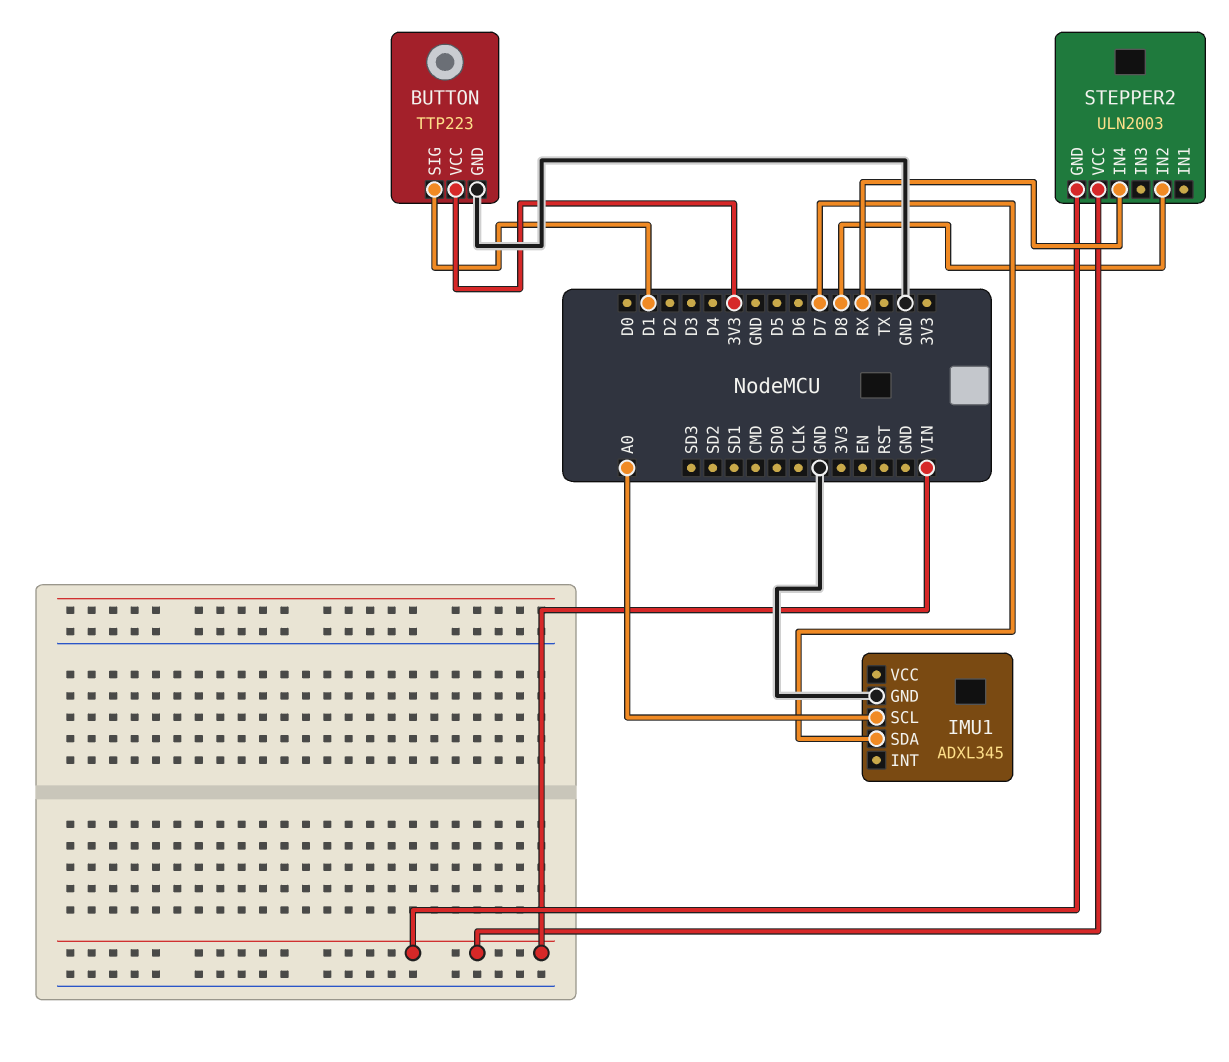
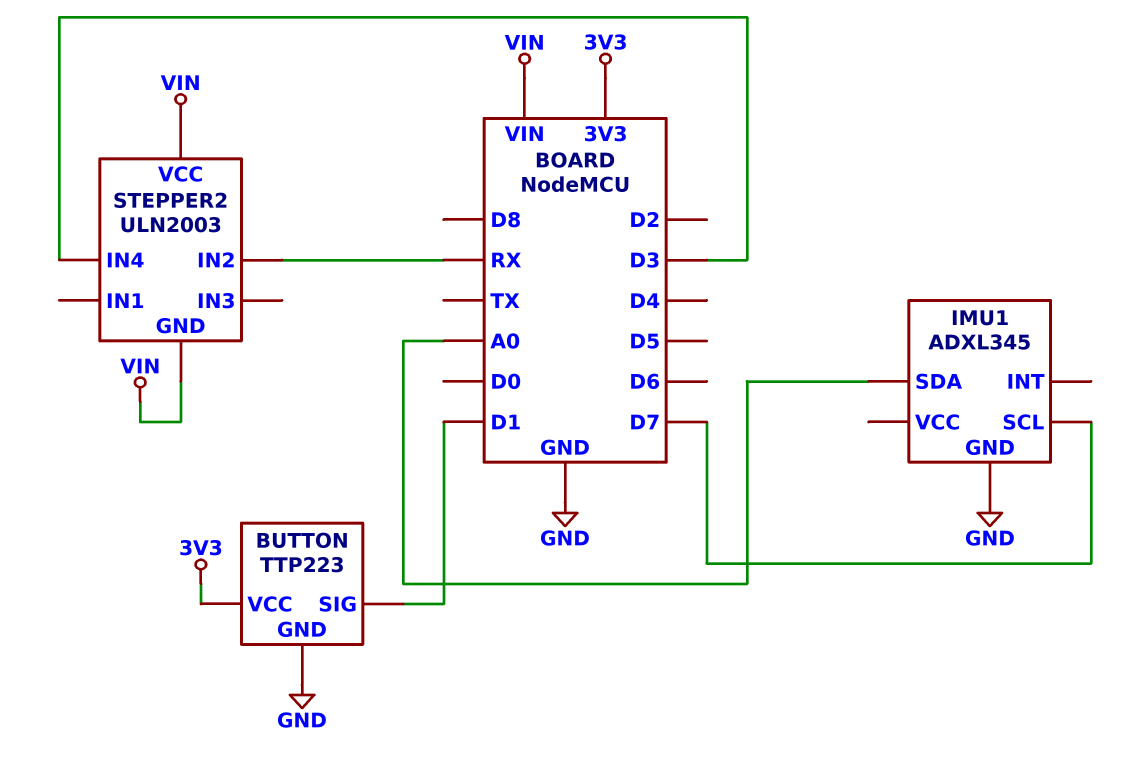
IMU1 pin SCL: A0 -> D7
IMU1 pin SDA: D7 -> A0
STEPPER2 pin IN2: D8 -> RX
STEPPER2 pin IN4: RX -> D3

